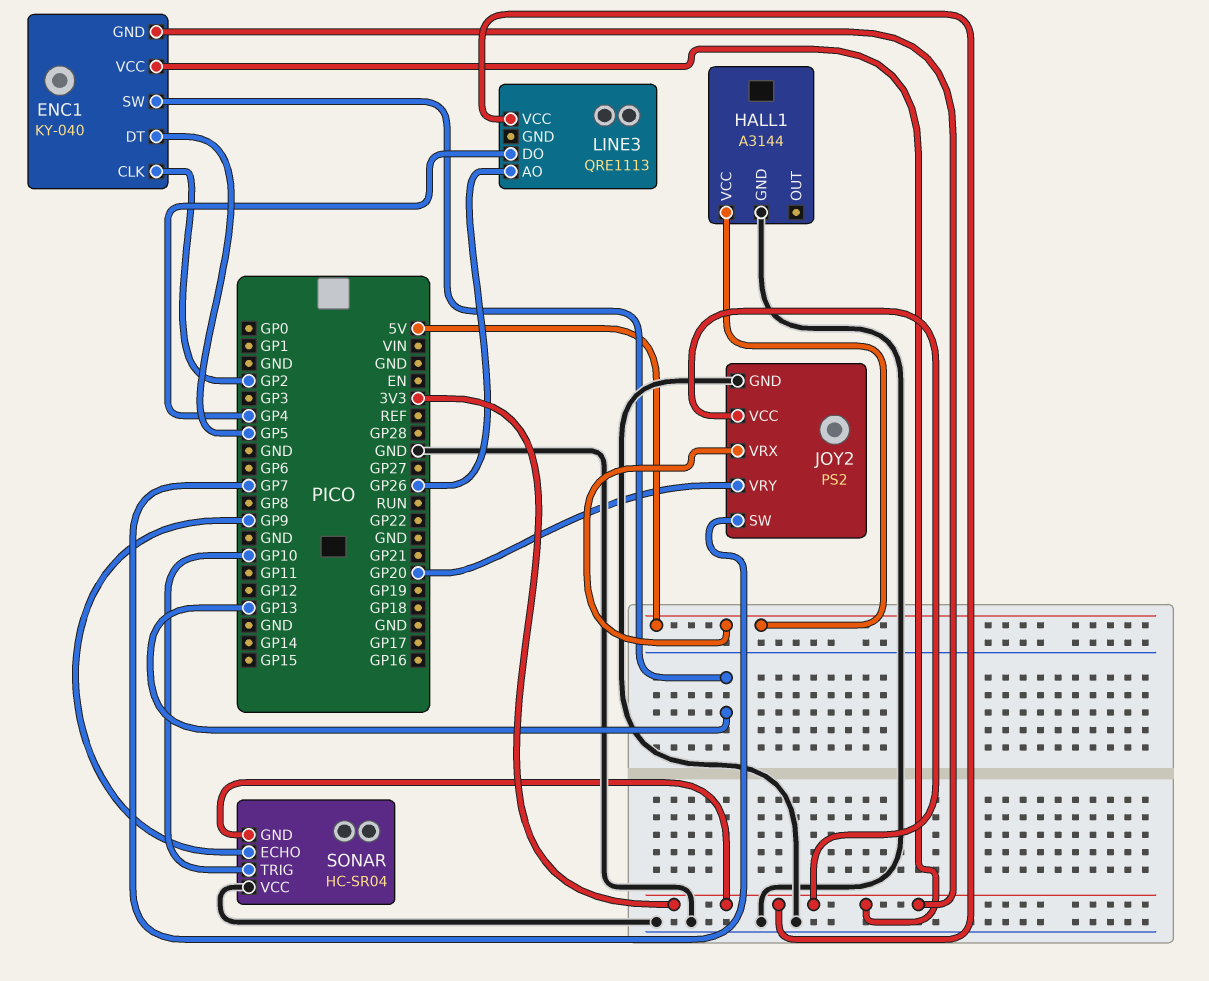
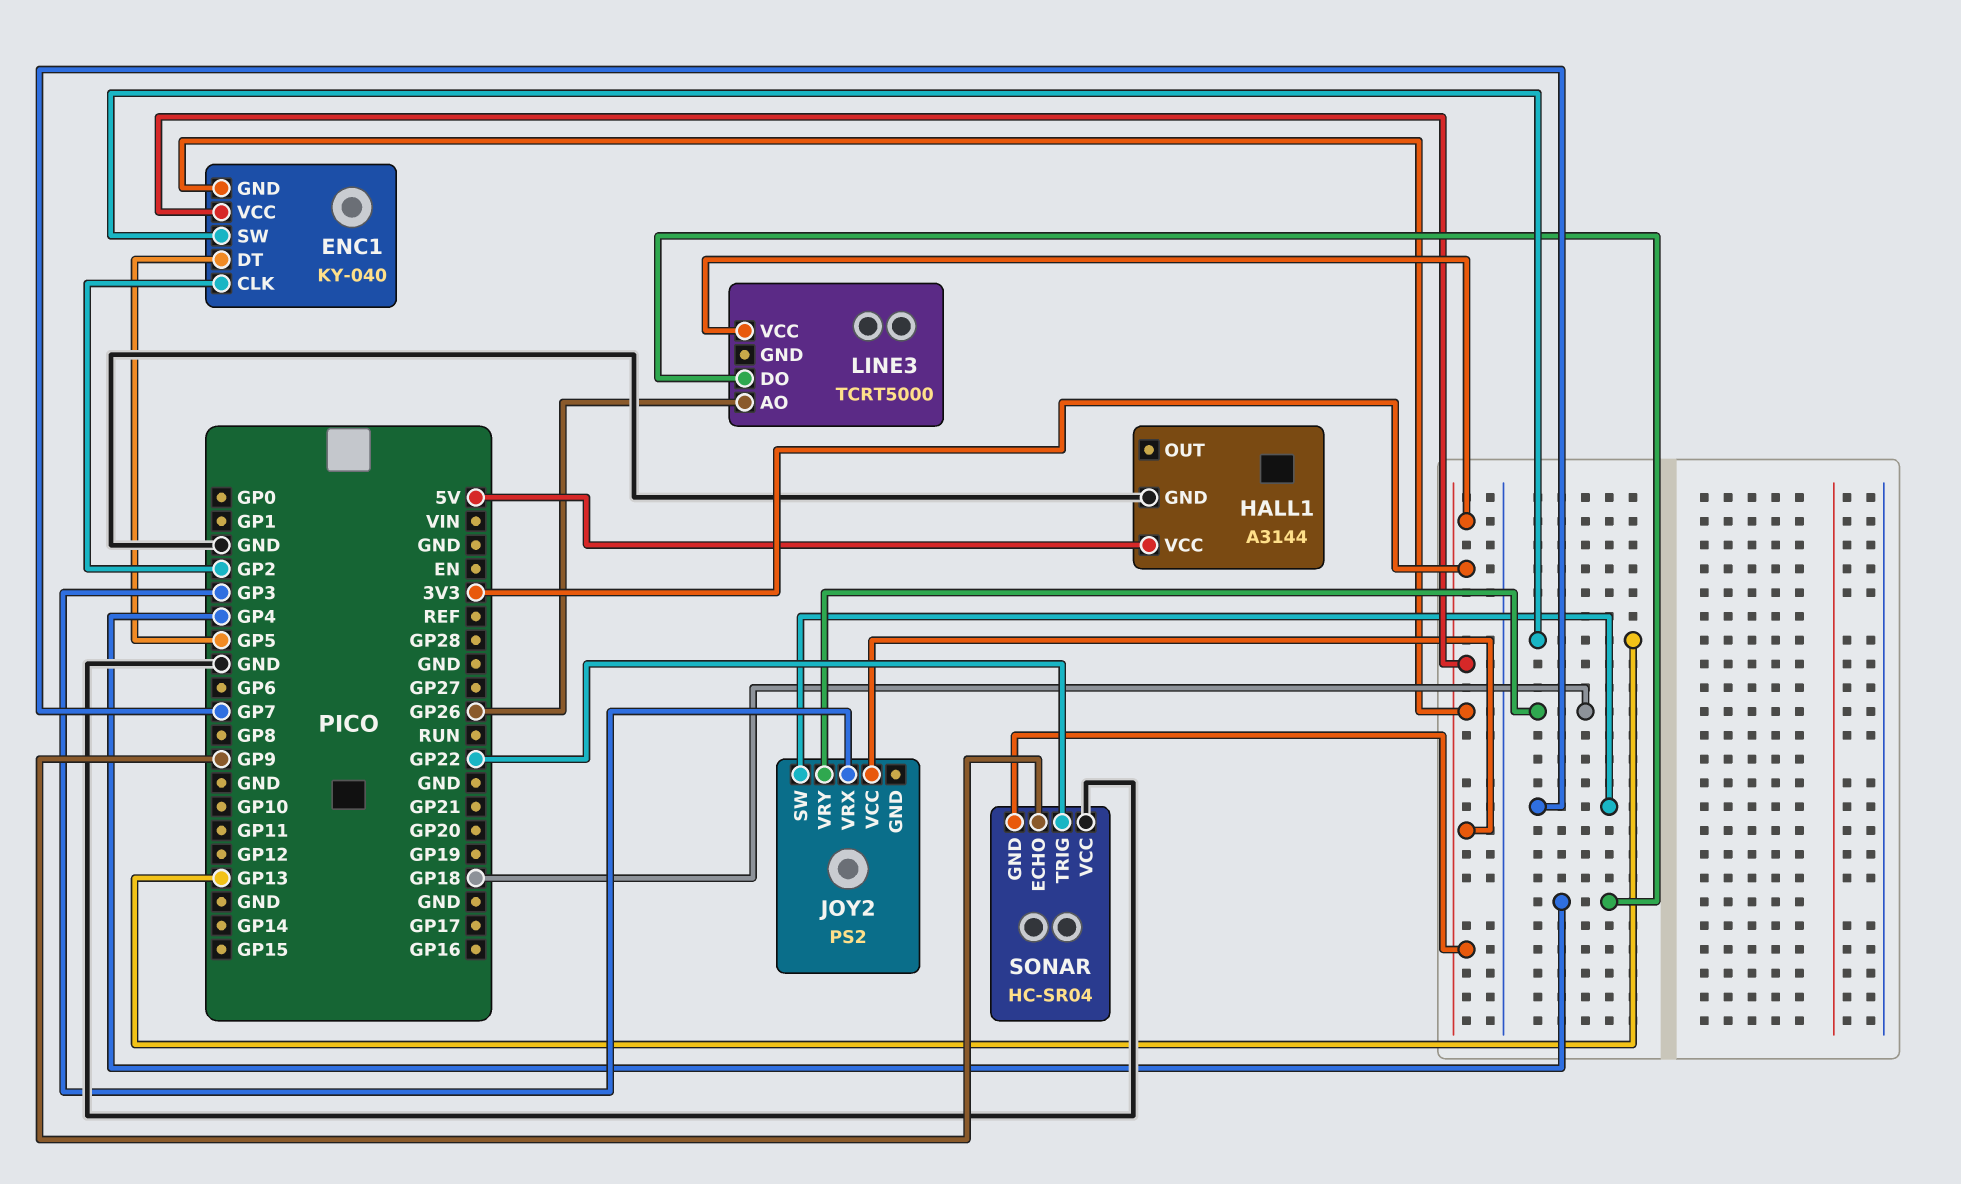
JOY2 pin GND: GND -> none
JOY2 pin VRX: 5V -> GP3
JOY2 pin VRY: GP20 -> GP18
LINE3: QRE1113 -> TCRT5000
SONAR pin TRIG: GP10 -> GP22

